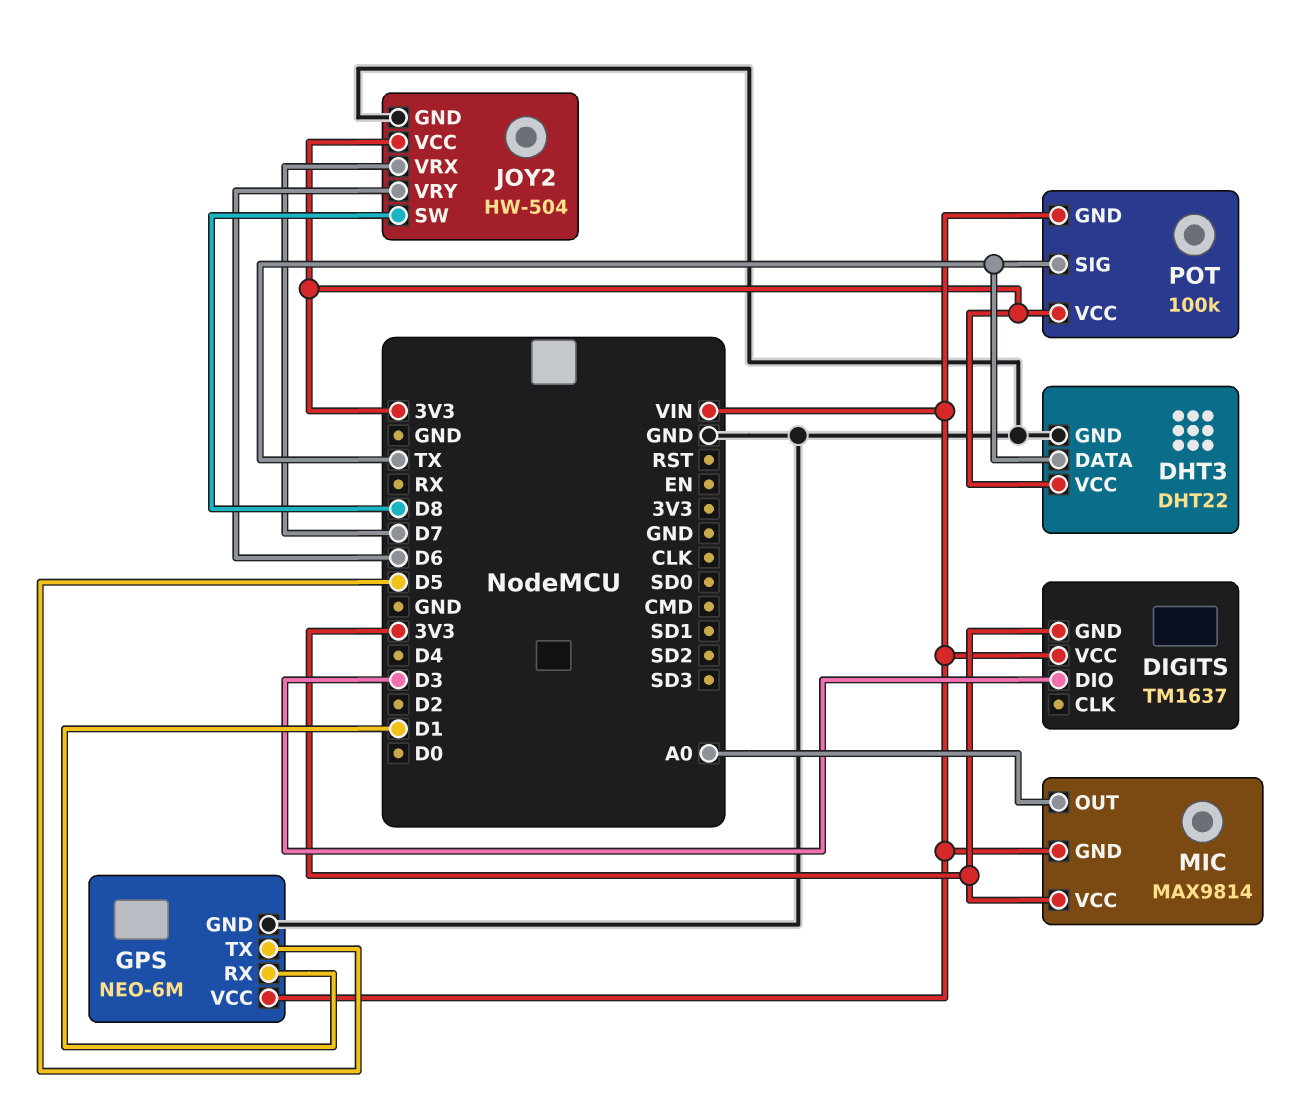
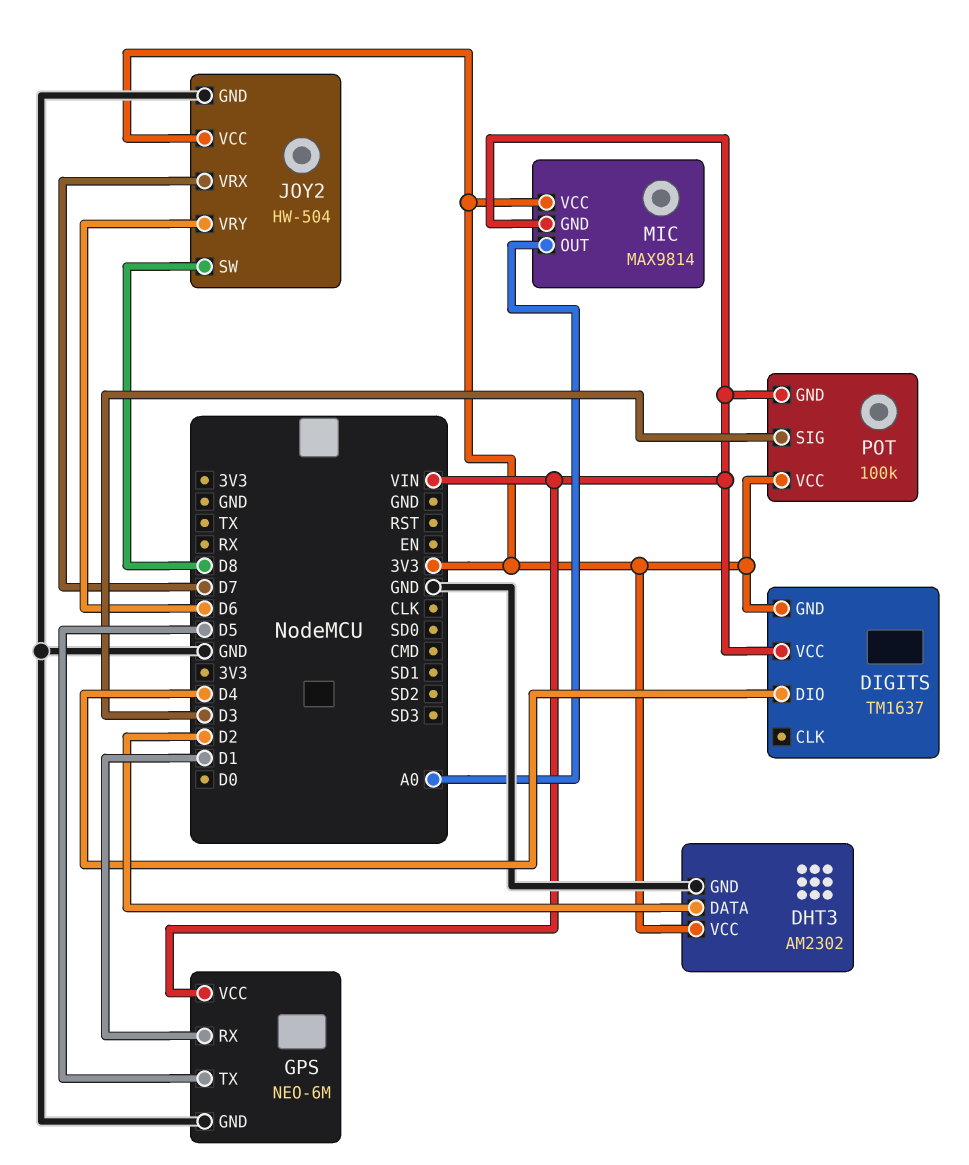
DHT3: DHT22 -> AM2302
DHT3 pin DATA: TX -> D2
DIGITS pin DIO: D3 -> D4
POT pin SIG: TX -> D3

